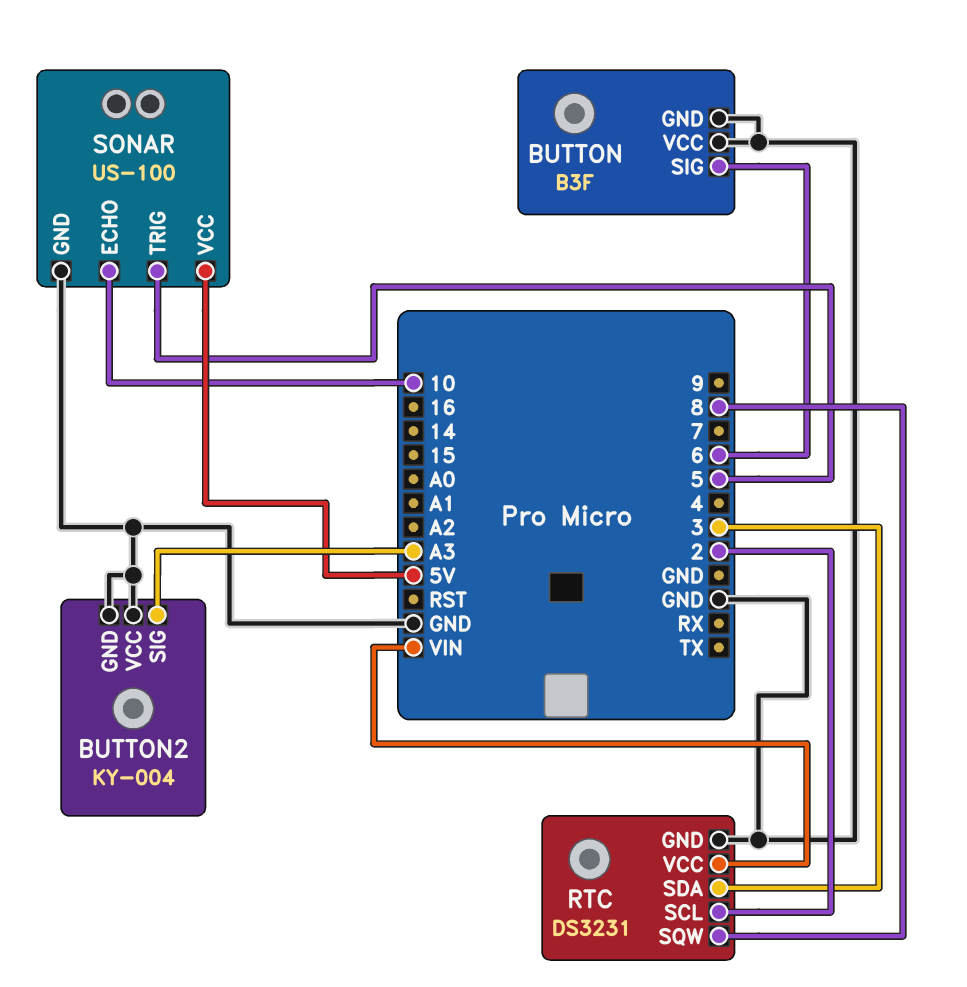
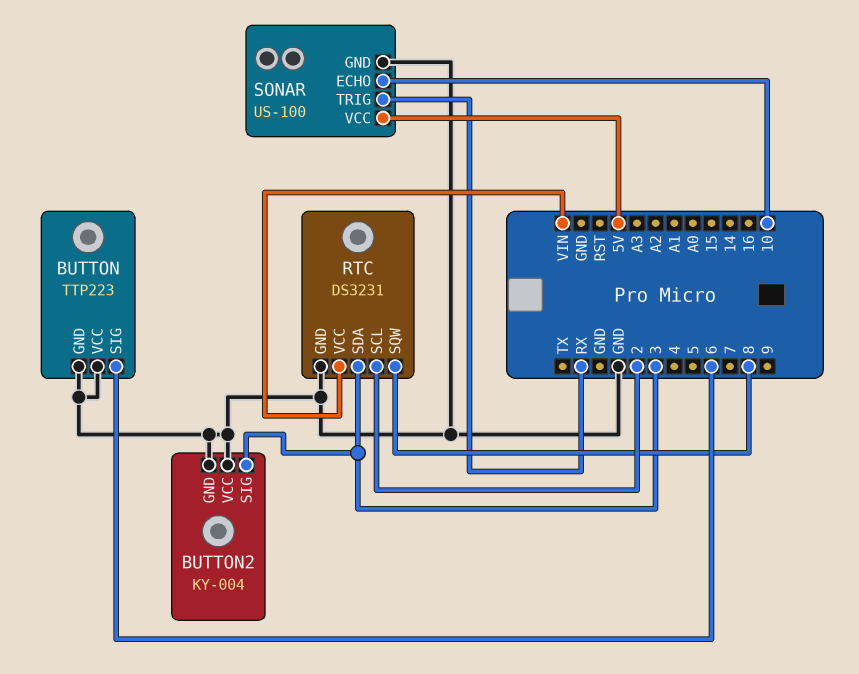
BUTTON: B3F -> TTP223
BUTTON2 pin SIG: A3 -> 3
SONAR pin TRIG: 5 -> RX

